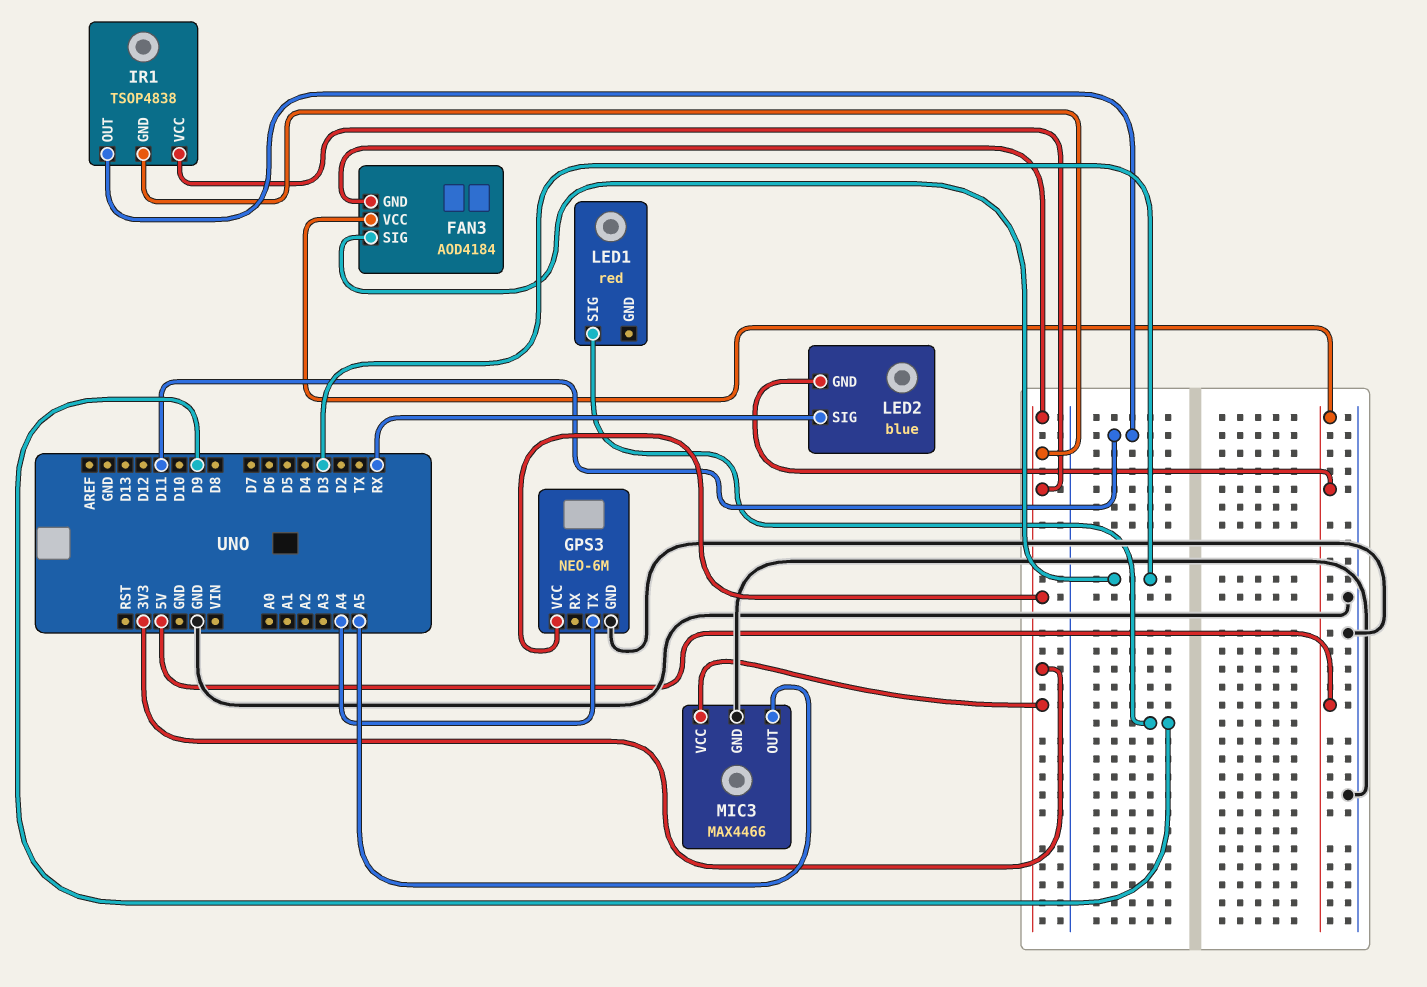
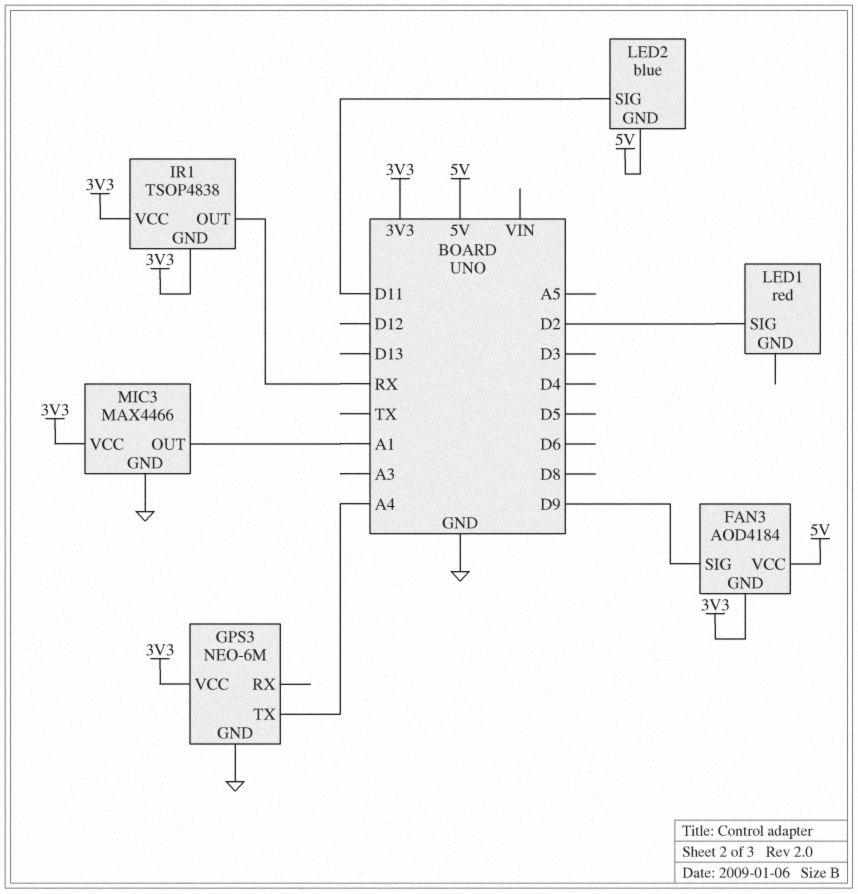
FAN3 pin SIG: D3 -> D9
IR1 pin OUT: D11 -> RX
LED1 pin SIG: D9 -> D2
LED2 pin SIG: RX -> D11
MIC3 pin OUT: A5 -> A1

